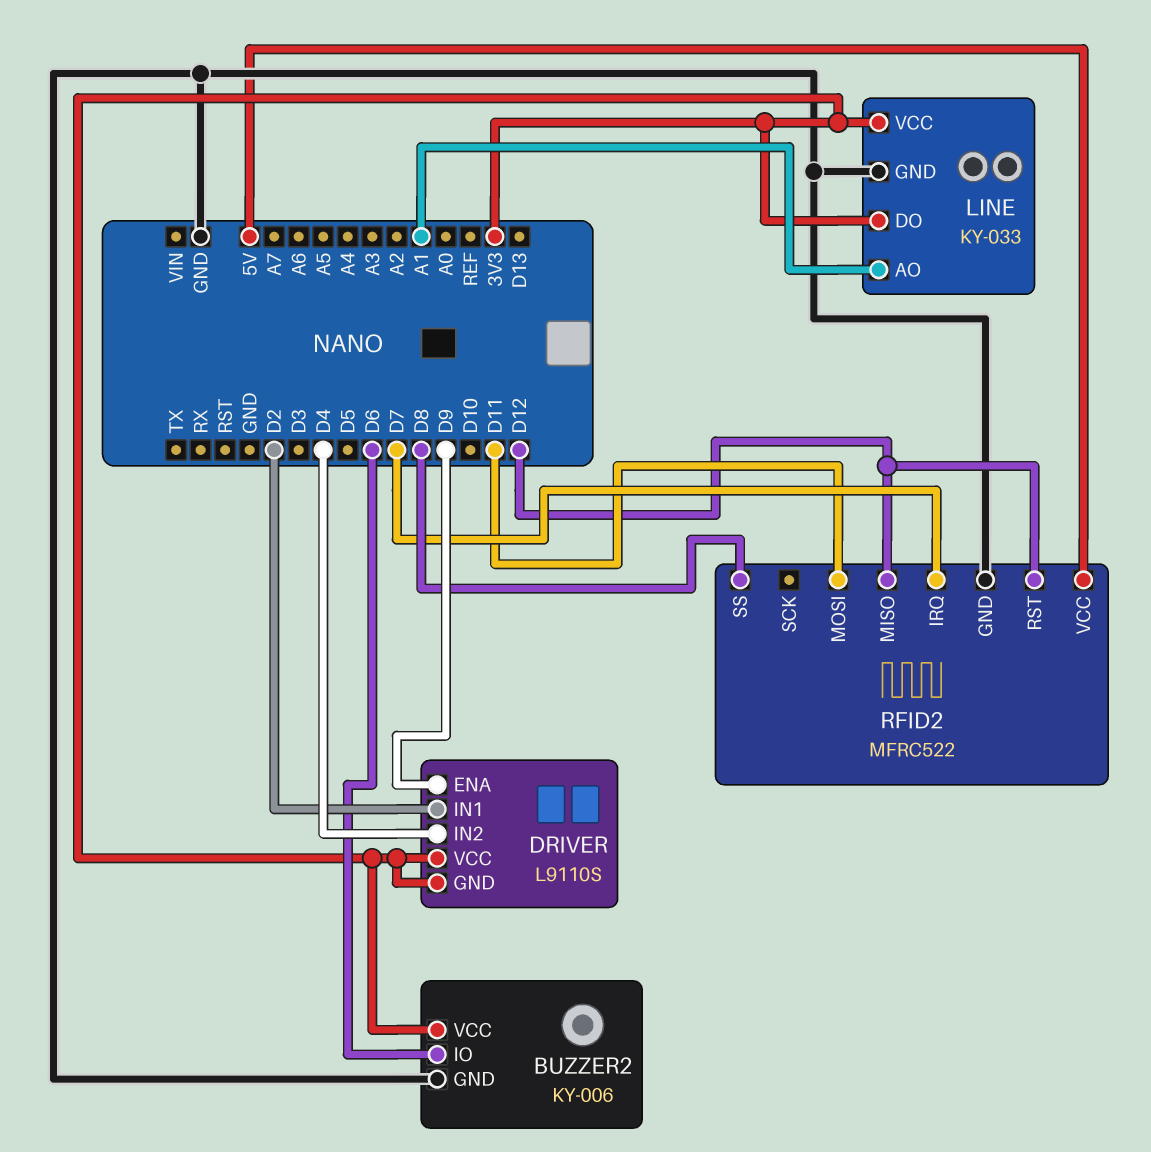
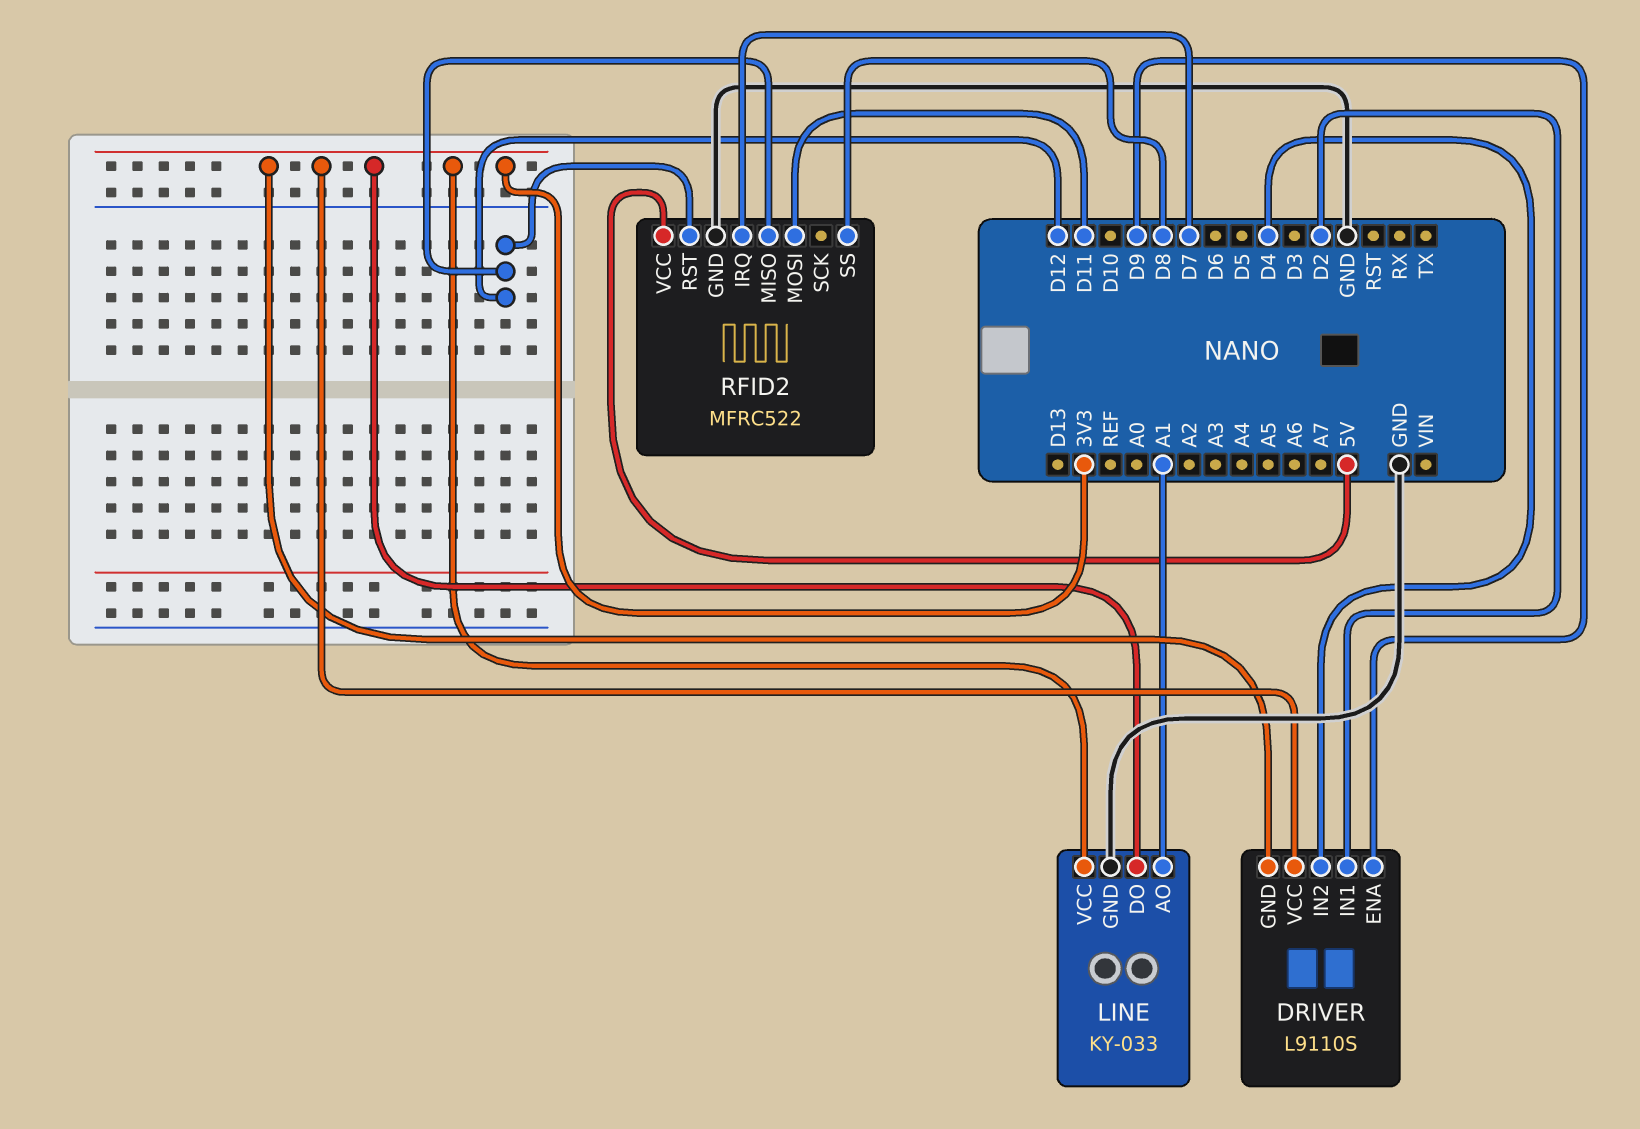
BUZZER2: KY-006 -> none
BUZZER2 pin GND: GND -> none
BUZZER2 pin IO: D6 -> none
BUZZER2 pin VCC: 3V3 -> none

